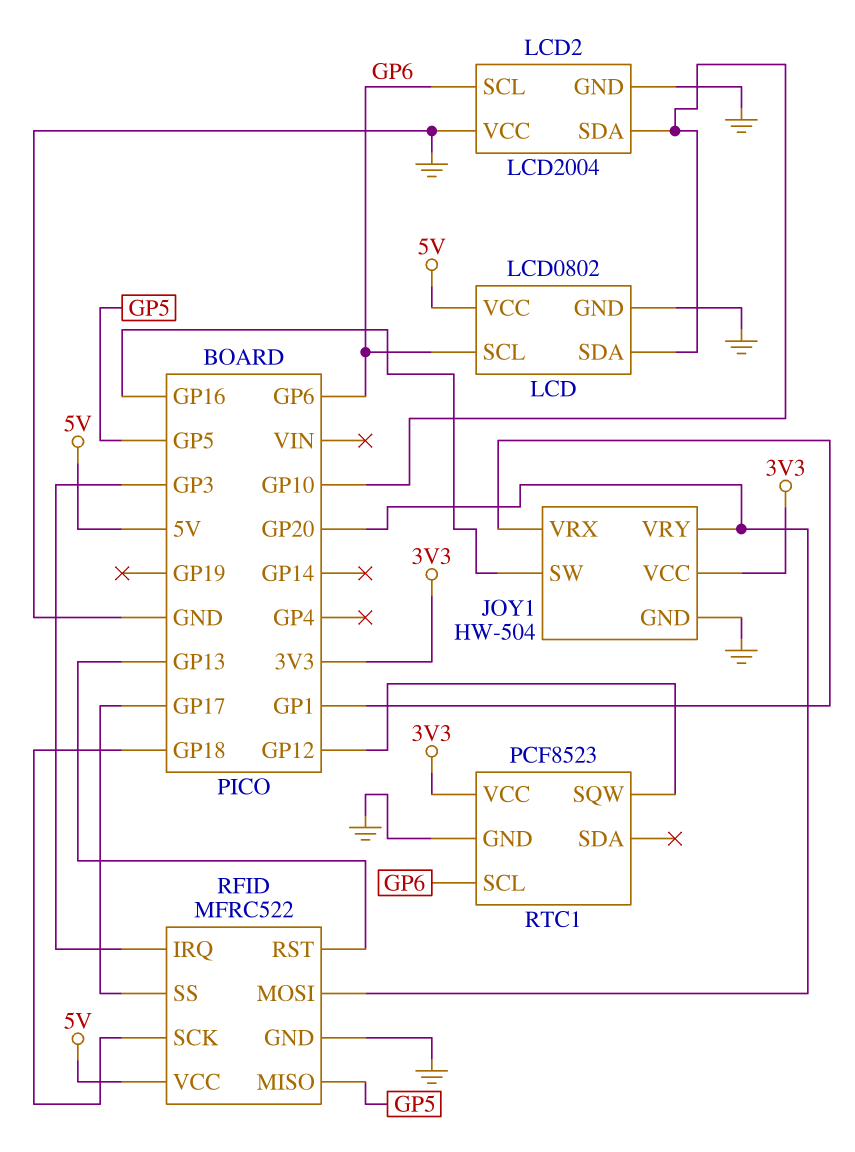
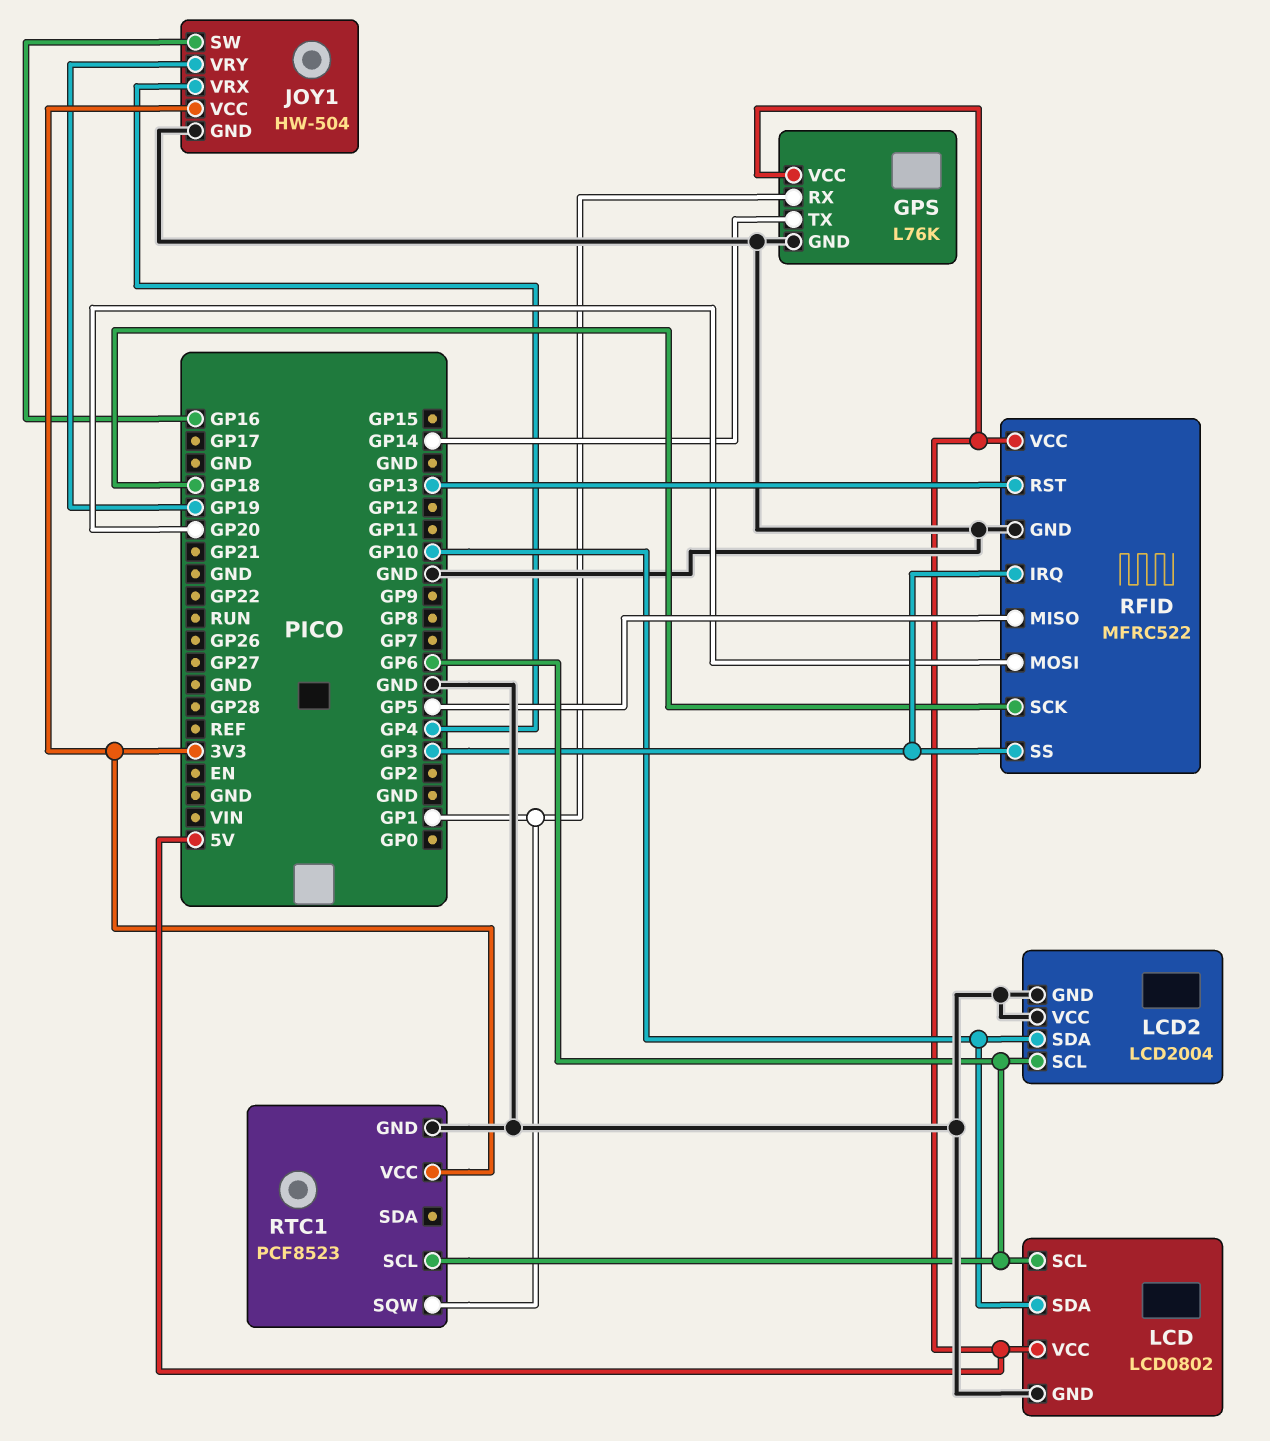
GPS: none -> L76K
GPS pin GND: none -> GND
GPS pin RX: none -> GP1
GPS pin TX: none -> GP14
GPS pin VCC: none -> 5V
JOY1 pin VRX: GP1 -> GP4
JOY1 pin VRY: GP20 -> GP19
RFID pin SS: GP17 -> GP3
RTC1 pin SQW: GP12 -> GP1

